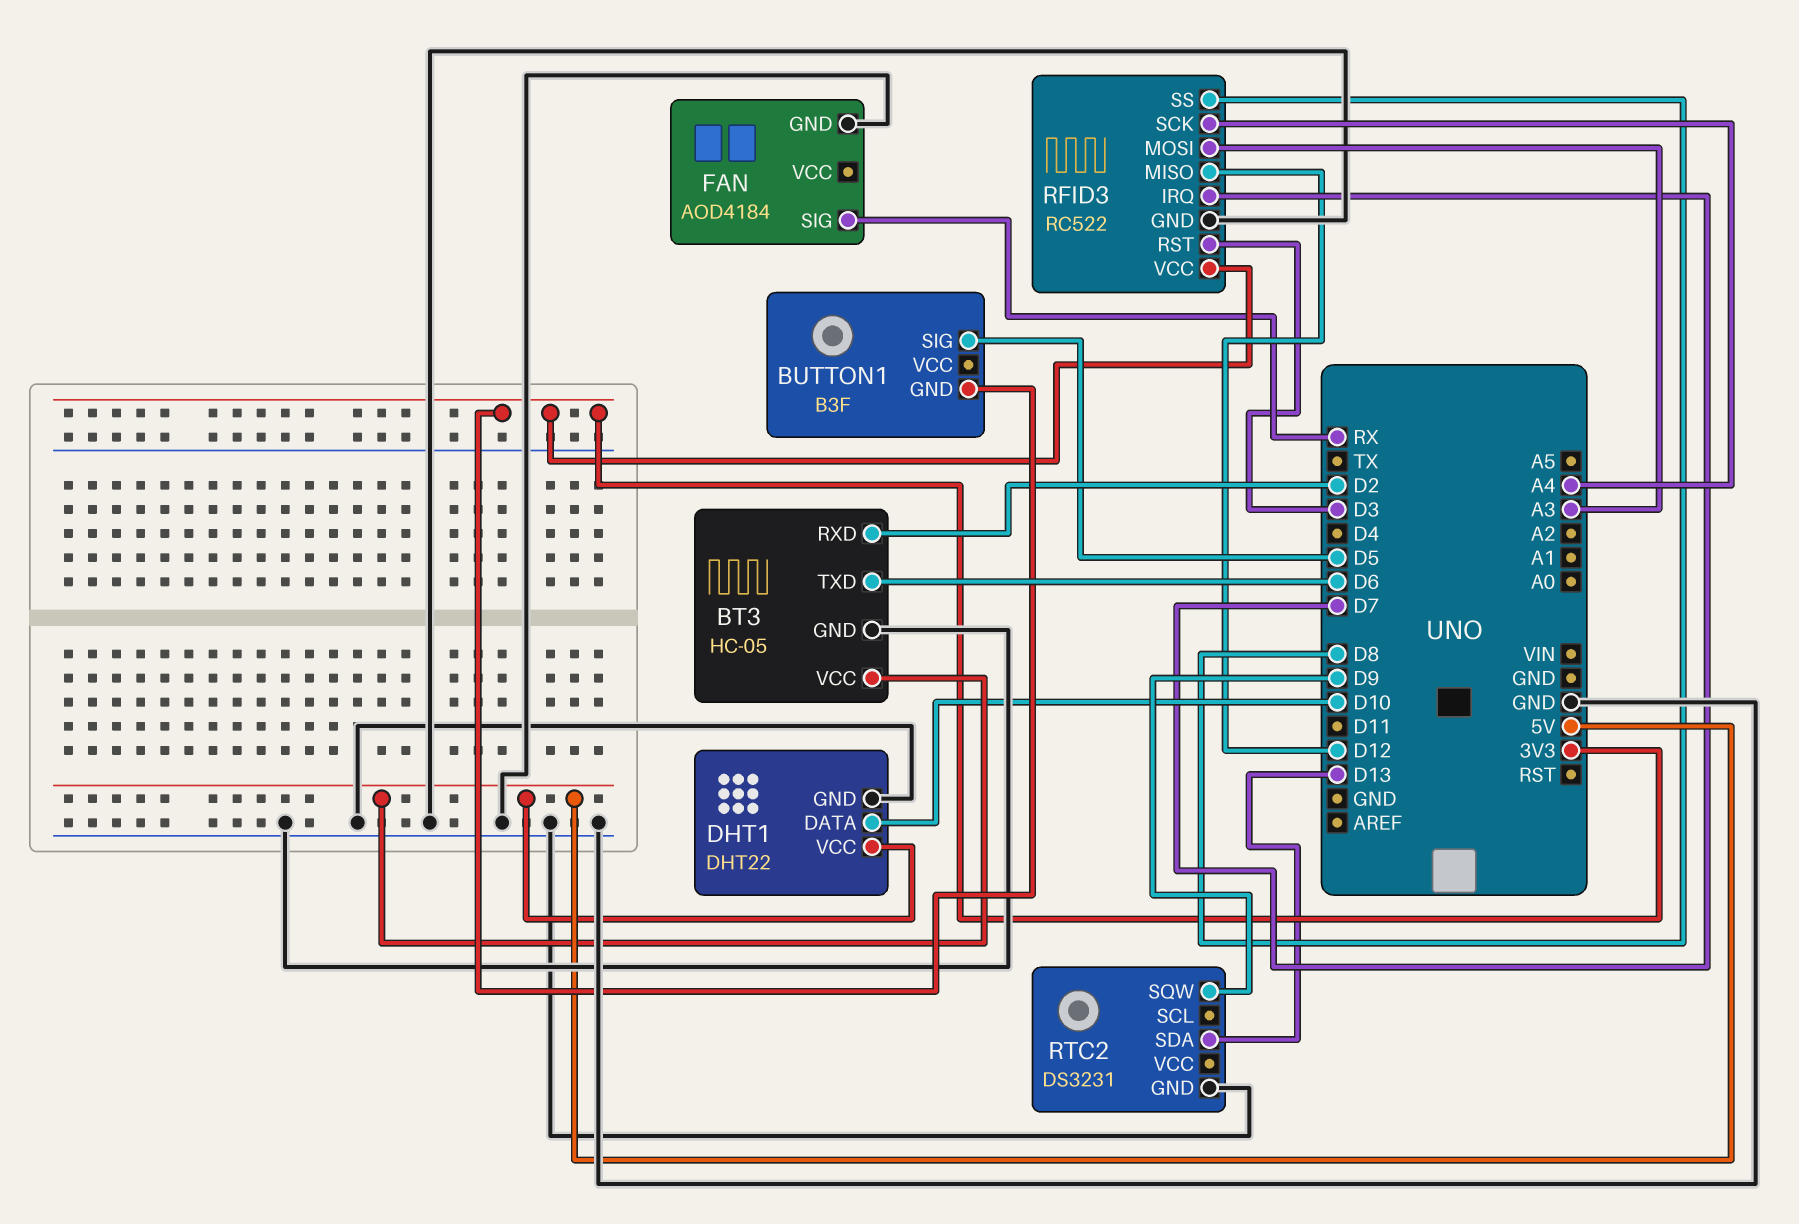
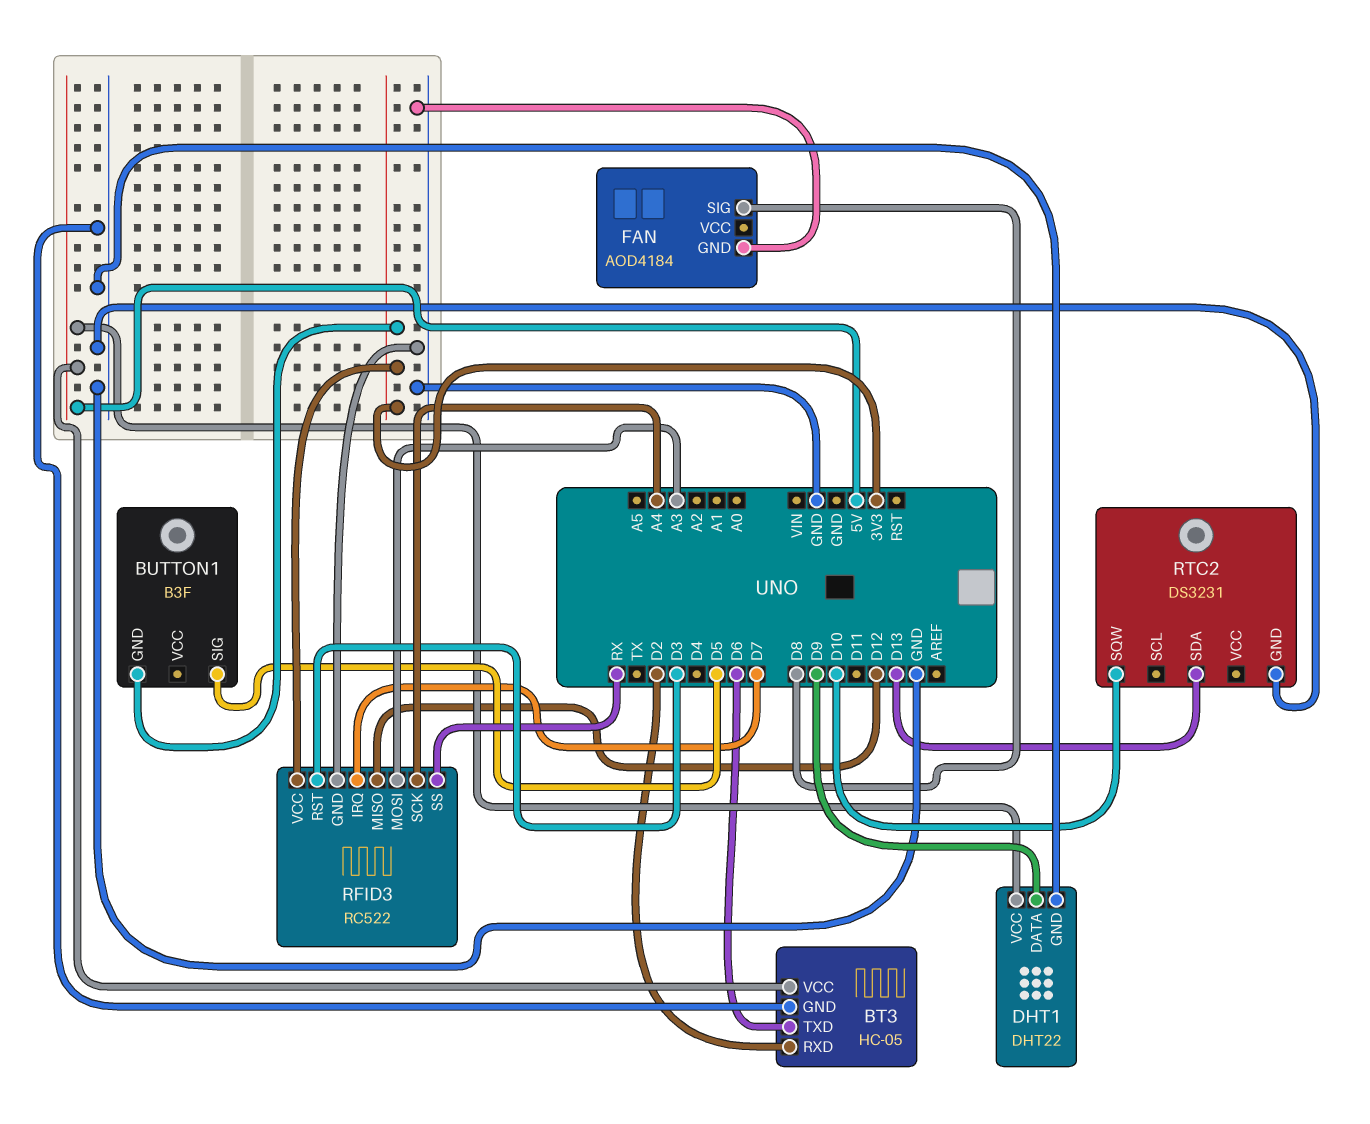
DHT1 pin DATA: D10 -> D9
FAN pin SIG: RX -> D8
RFID3 pin SS: D8 -> RX
RTC2 pin SQW: D9 -> D10

